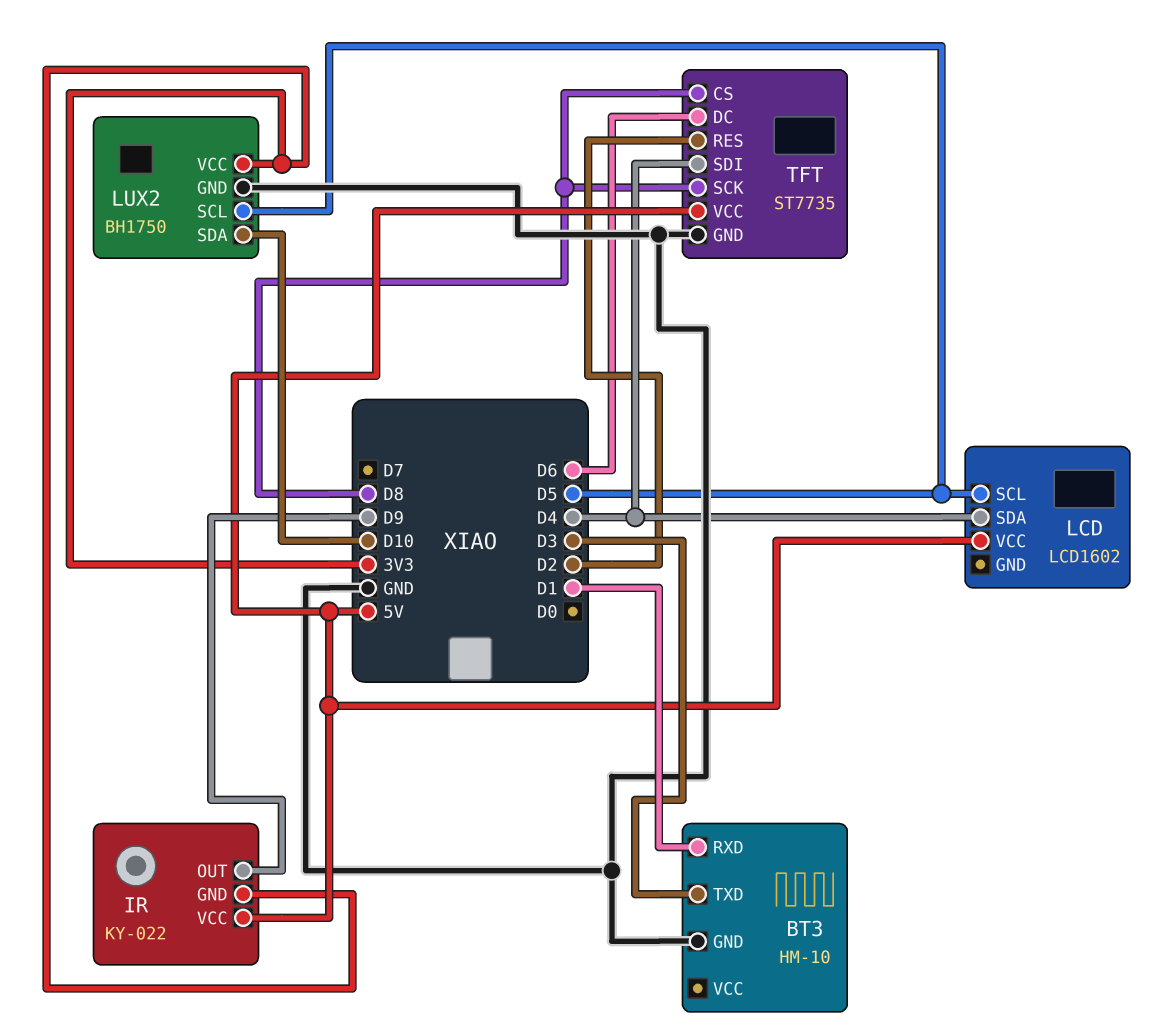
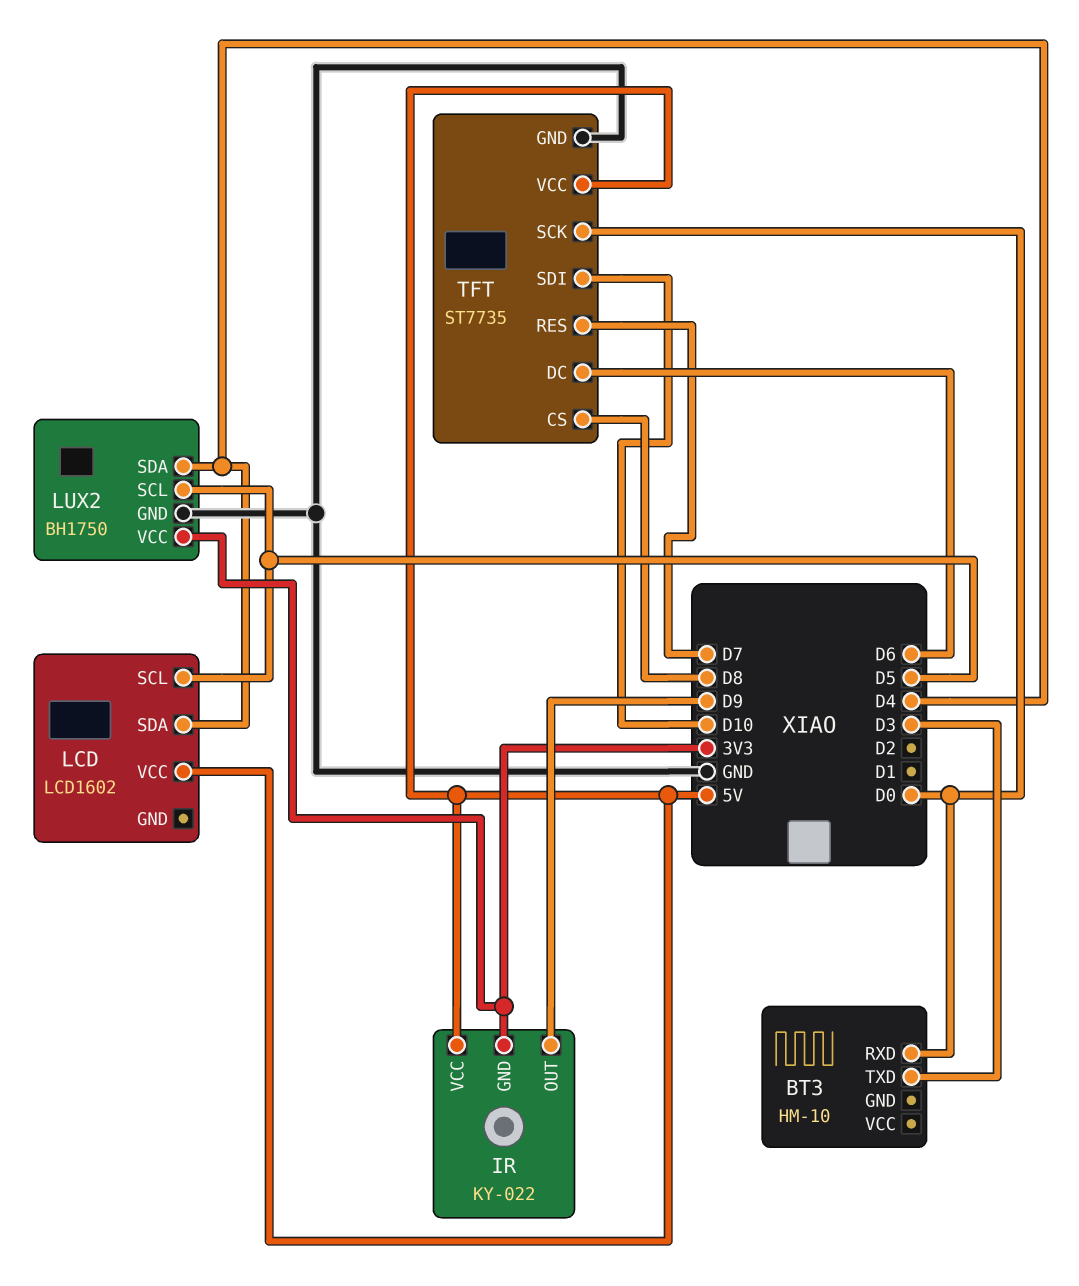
BT3 pin GND: GND -> none
BT3 pin RXD: D1 -> D0
LUX2 pin SDA: D10 -> D4
TFT pin RES: D2 -> D7
TFT pin SCK: D8 -> D0
TFT pin SDI: D4 -> D10

